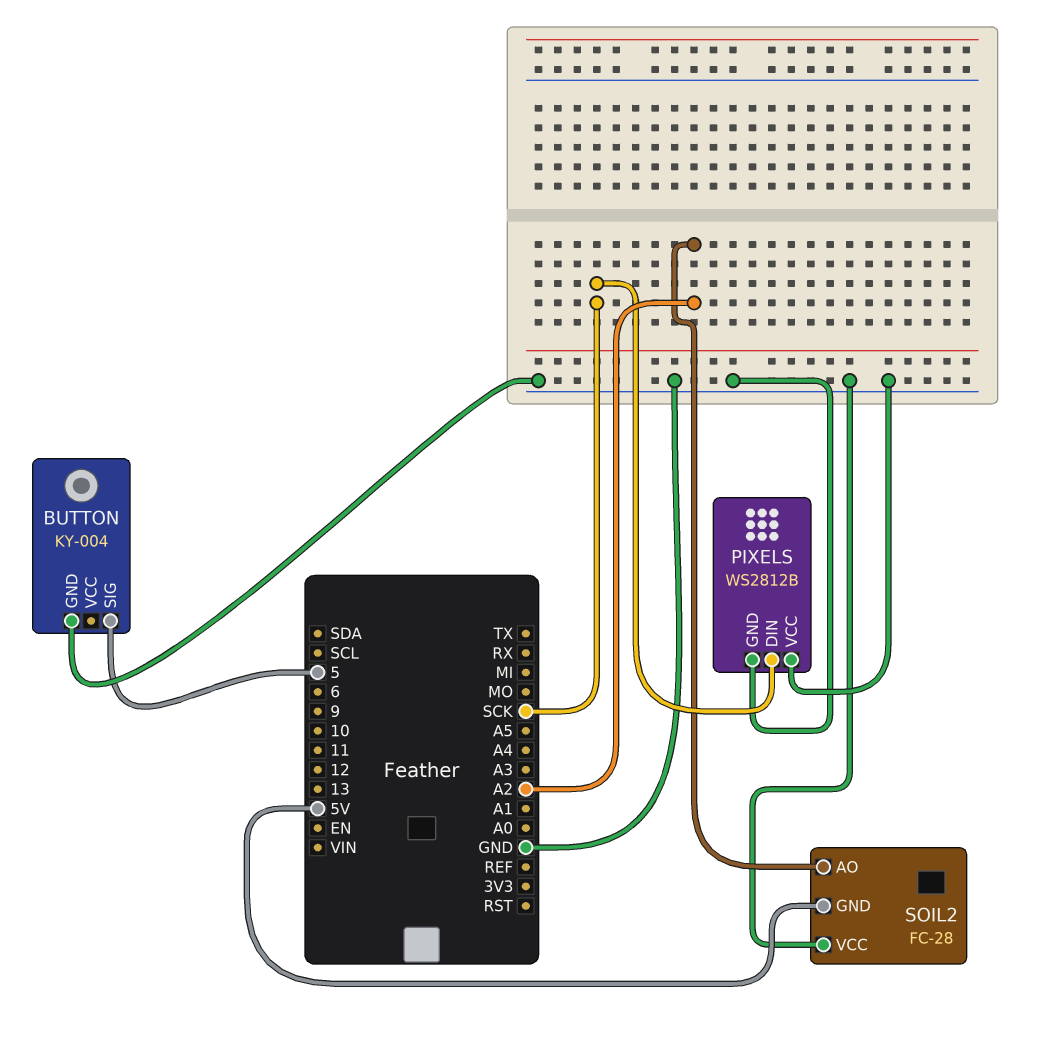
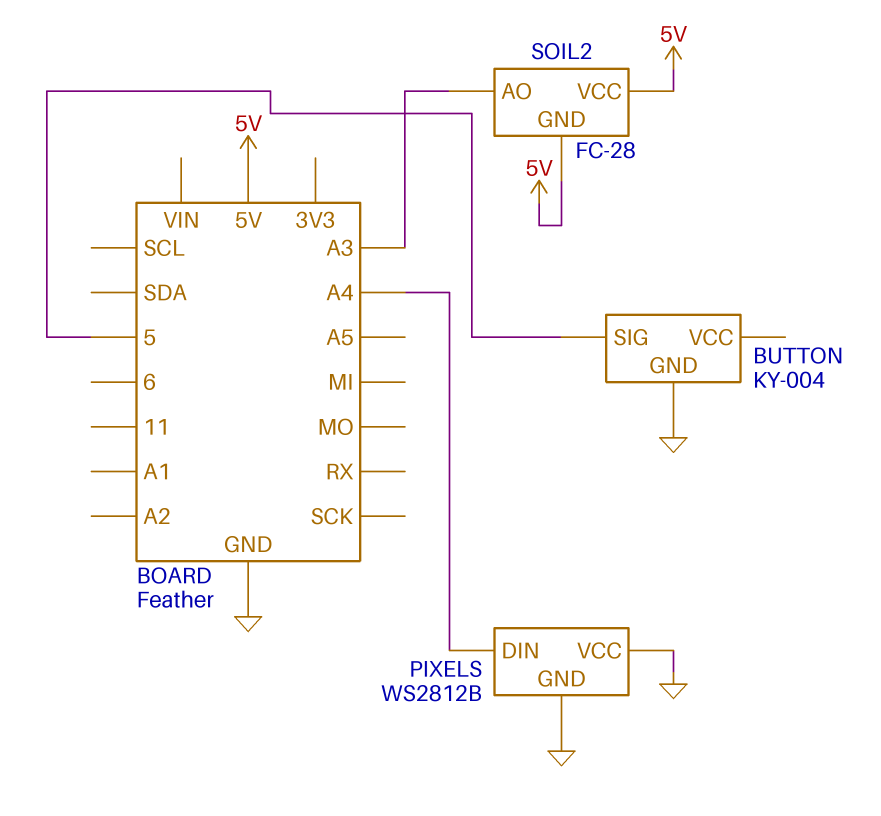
PIXELS pin DIN: SCK -> A4
SOIL2 pin AO: A2 -> A3
SOIL2 pin VCC: GND -> 5V

